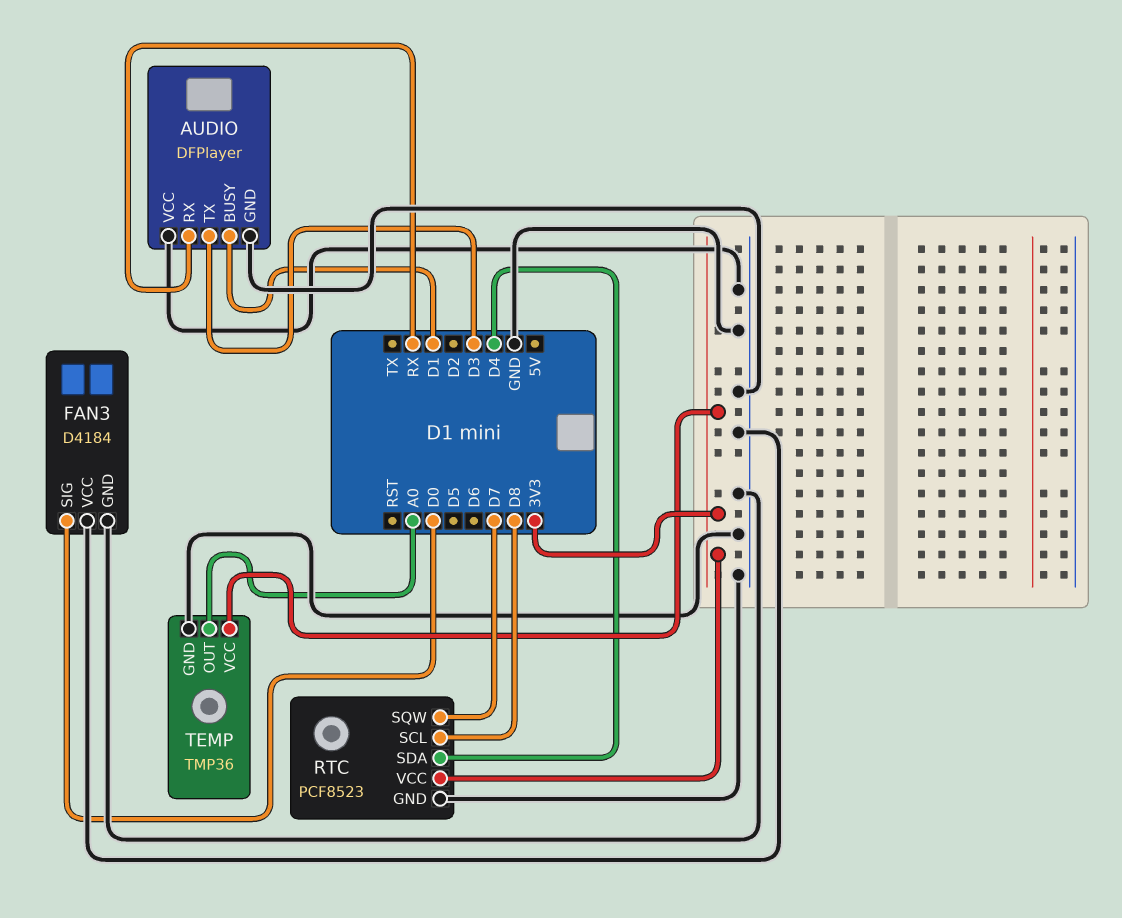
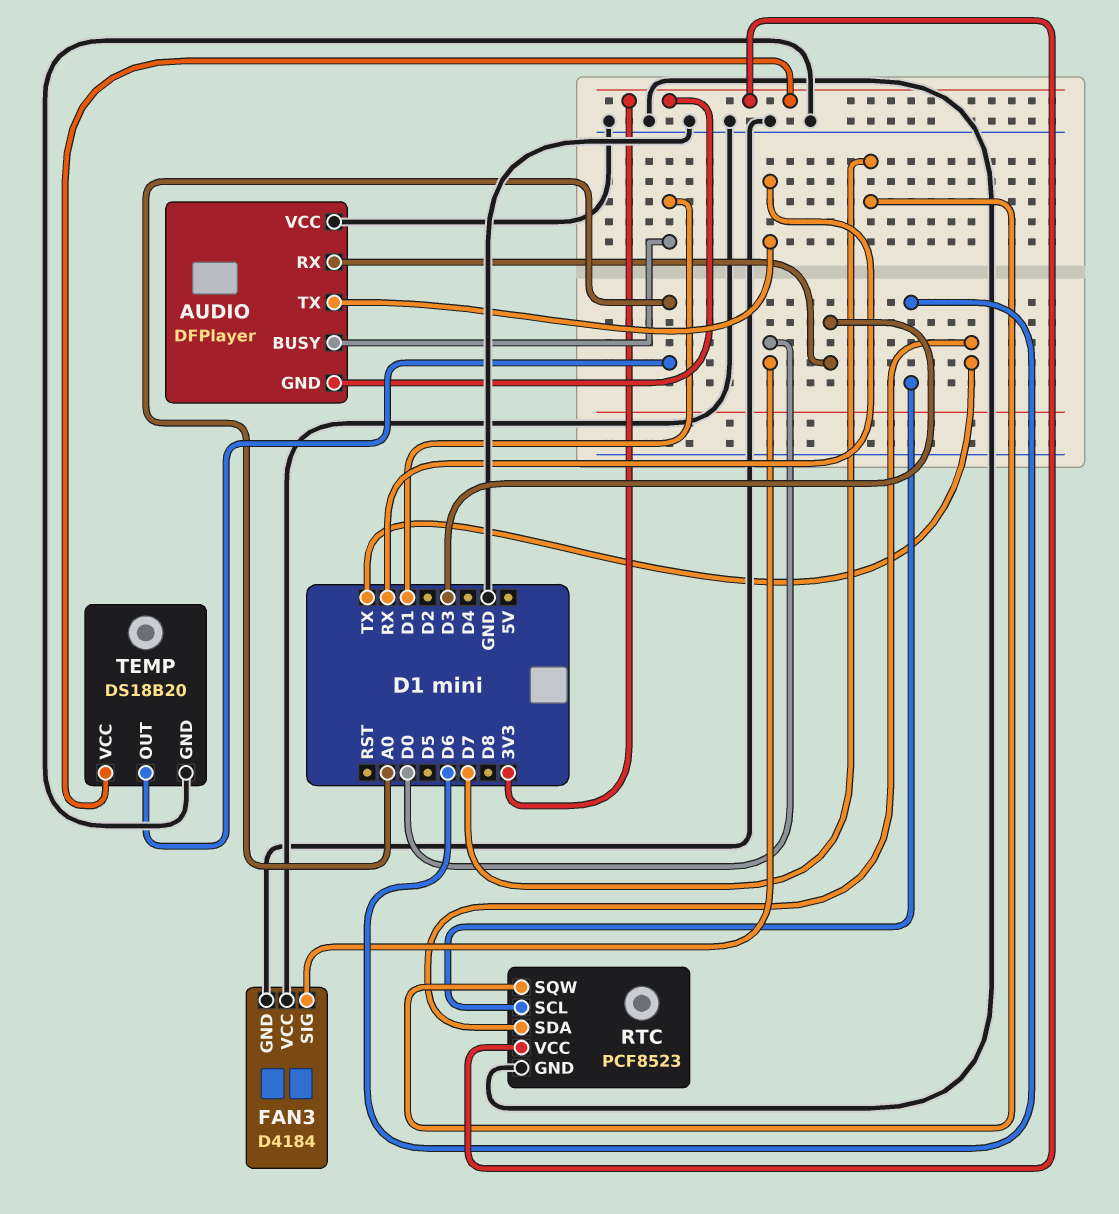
AUDIO pin GND: GND -> 3V3
AUDIO pin RX: RX -> D3
AUDIO pin TX: D3 -> RX
RTC pin SCL: D8 -> D6
RTC pin SDA: D4 -> TX
TEMP: TMP36 -> DS18B20

